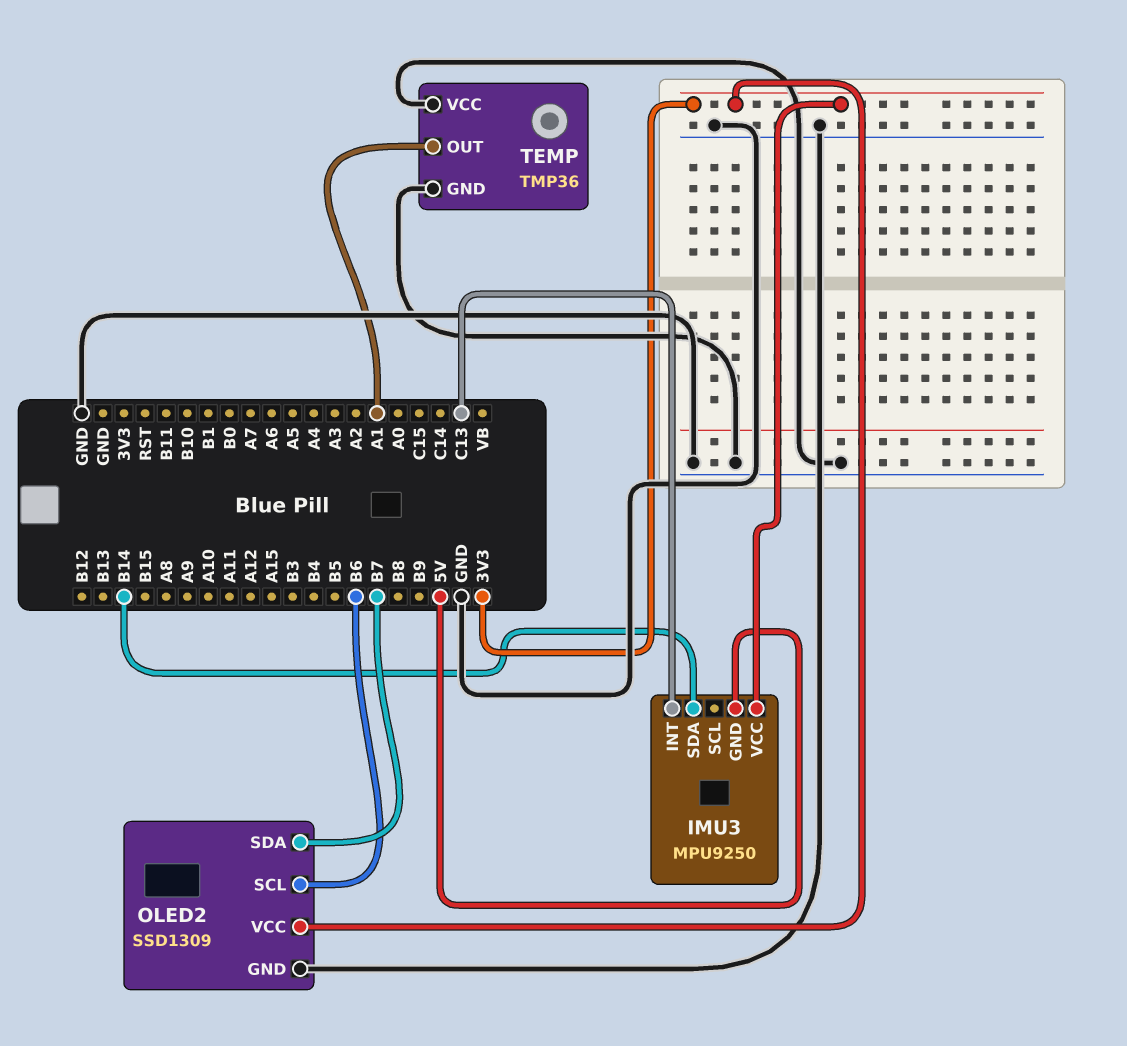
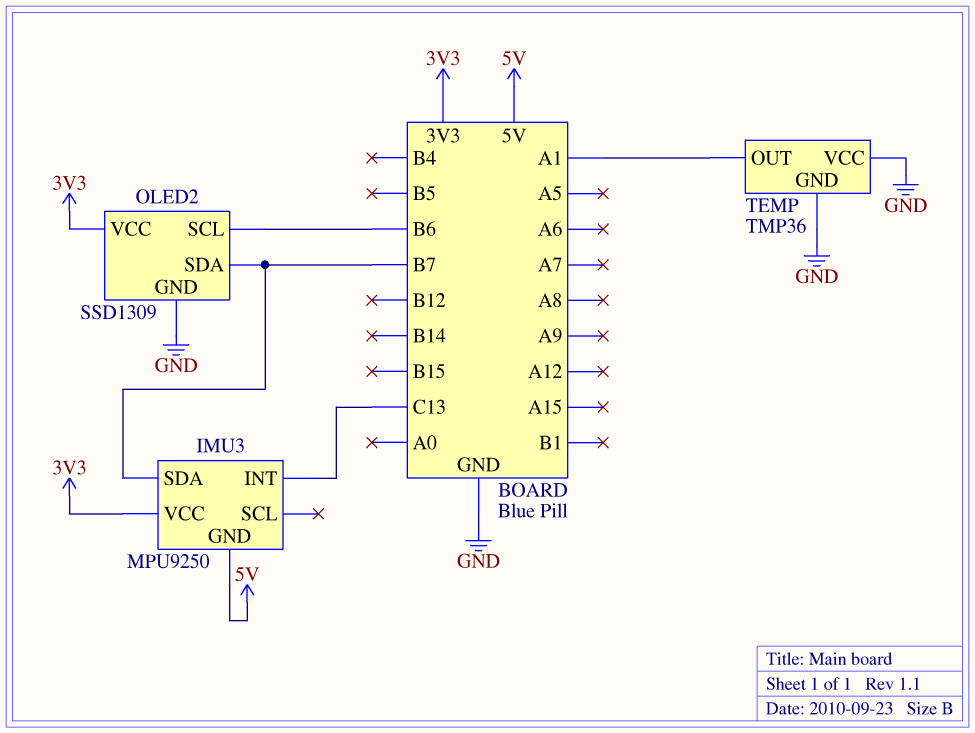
IMU3 pin SDA: B14 -> B7

